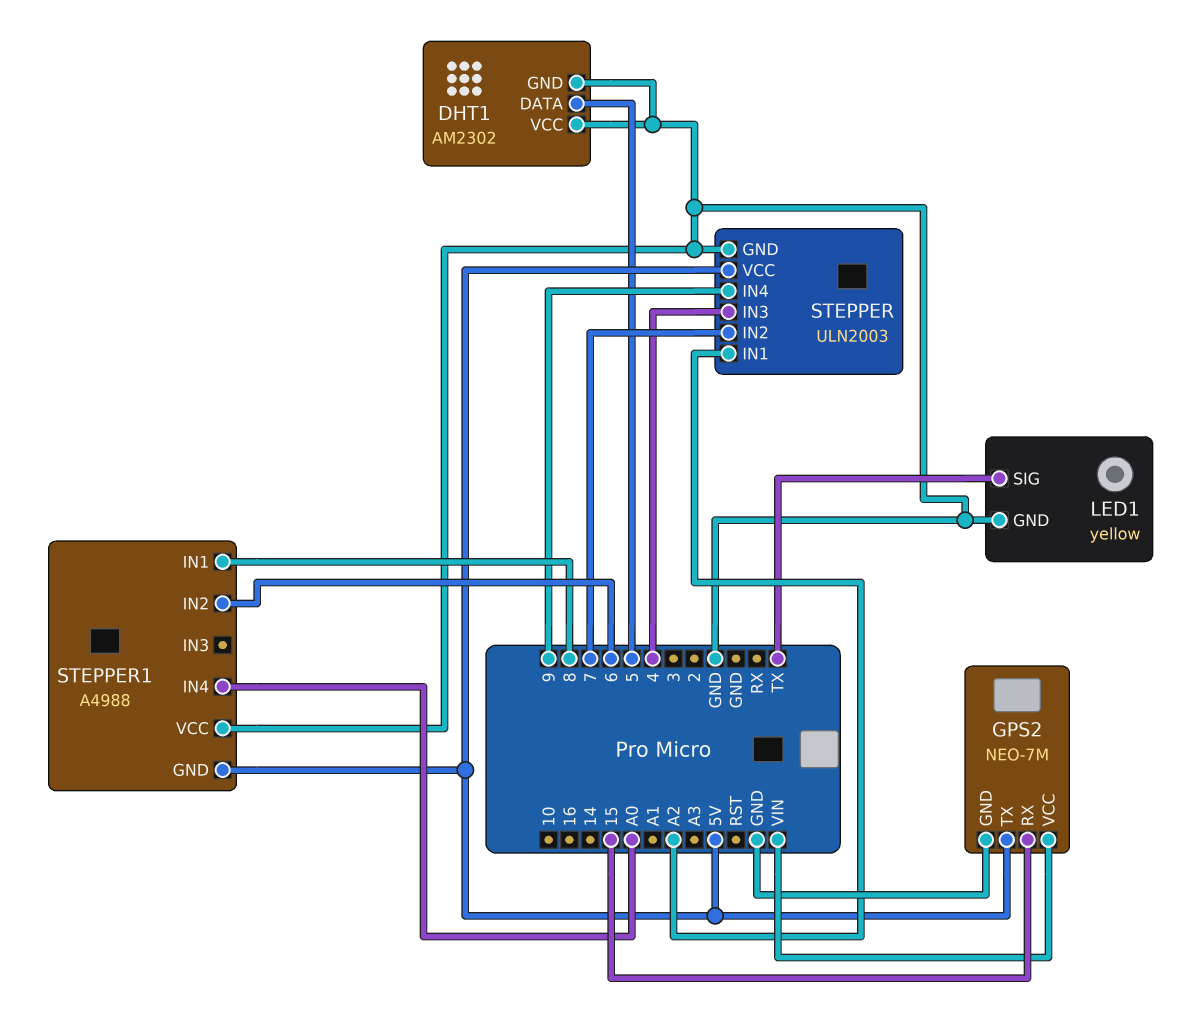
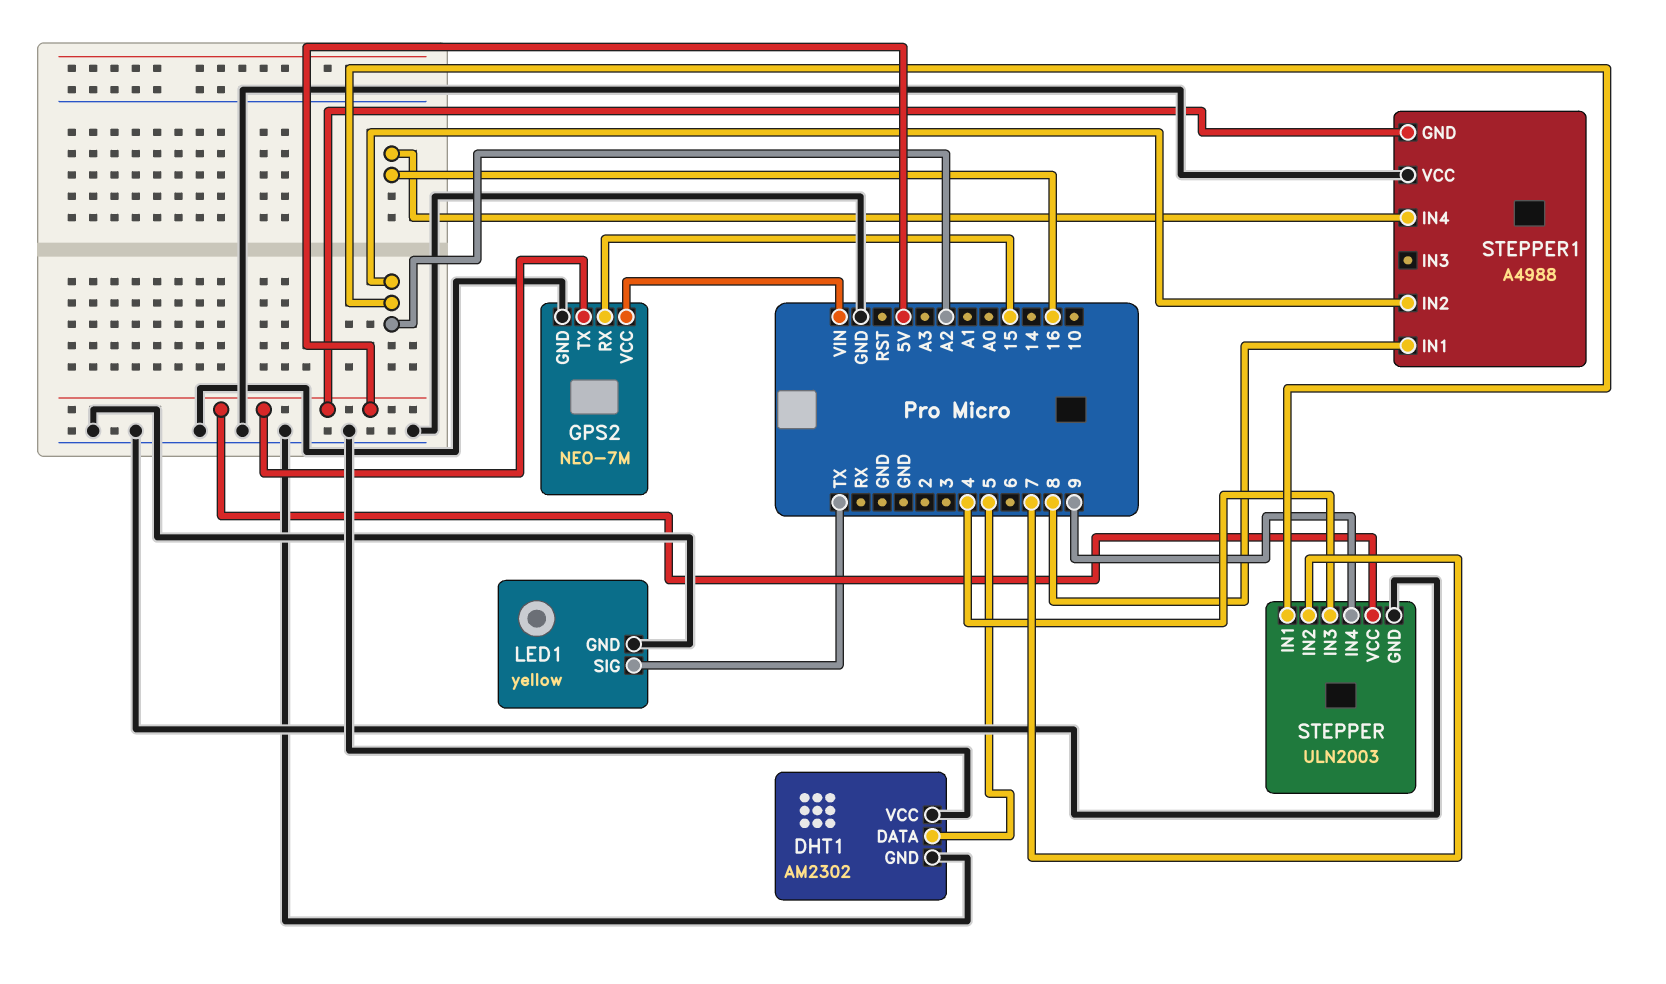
STEPPER1 pin IN2: 6 -> A2
STEPPER1 pin IN4: A0 -> 16

